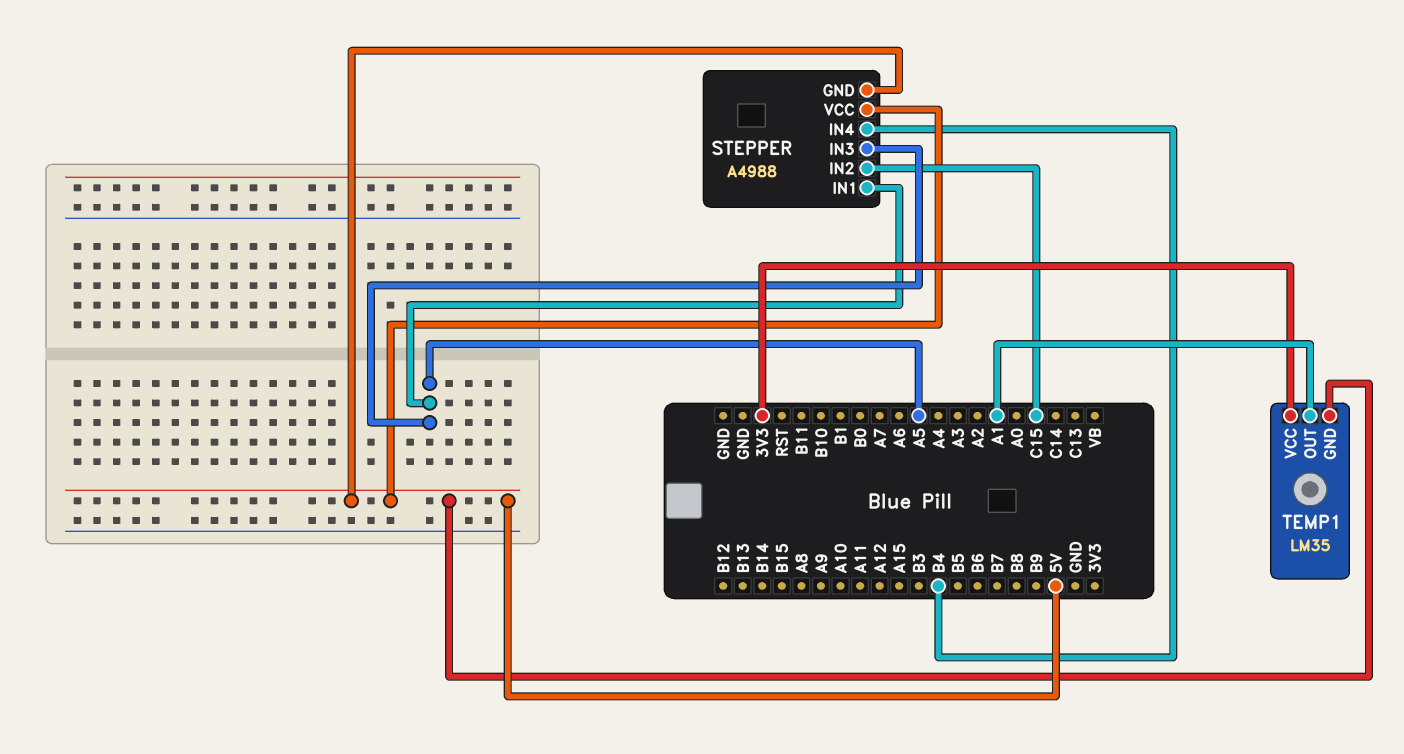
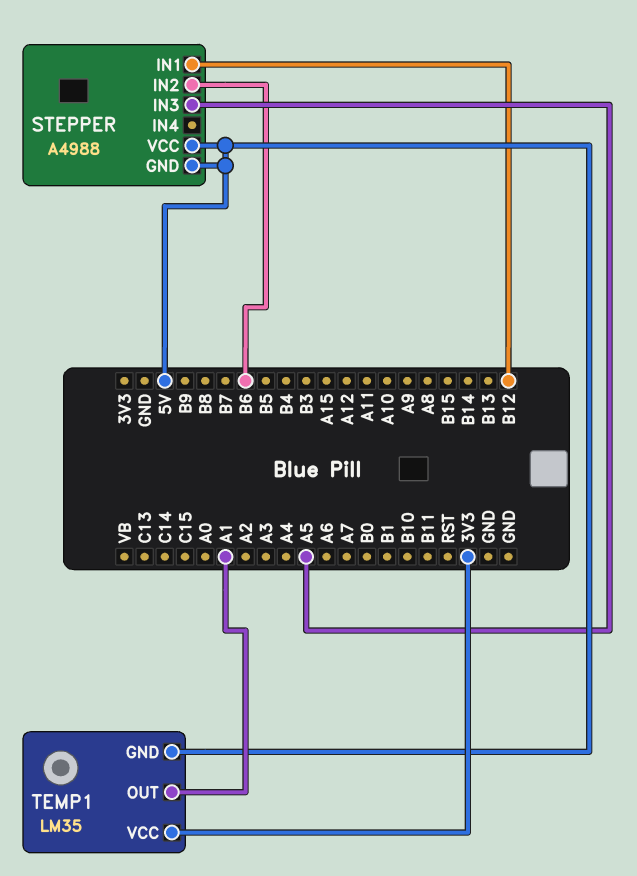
STEPPER pin IN1: A5 -> B12
STEPPER pin IN2: C15 -> B6
STEPPER pin IN4: B4 -> none

